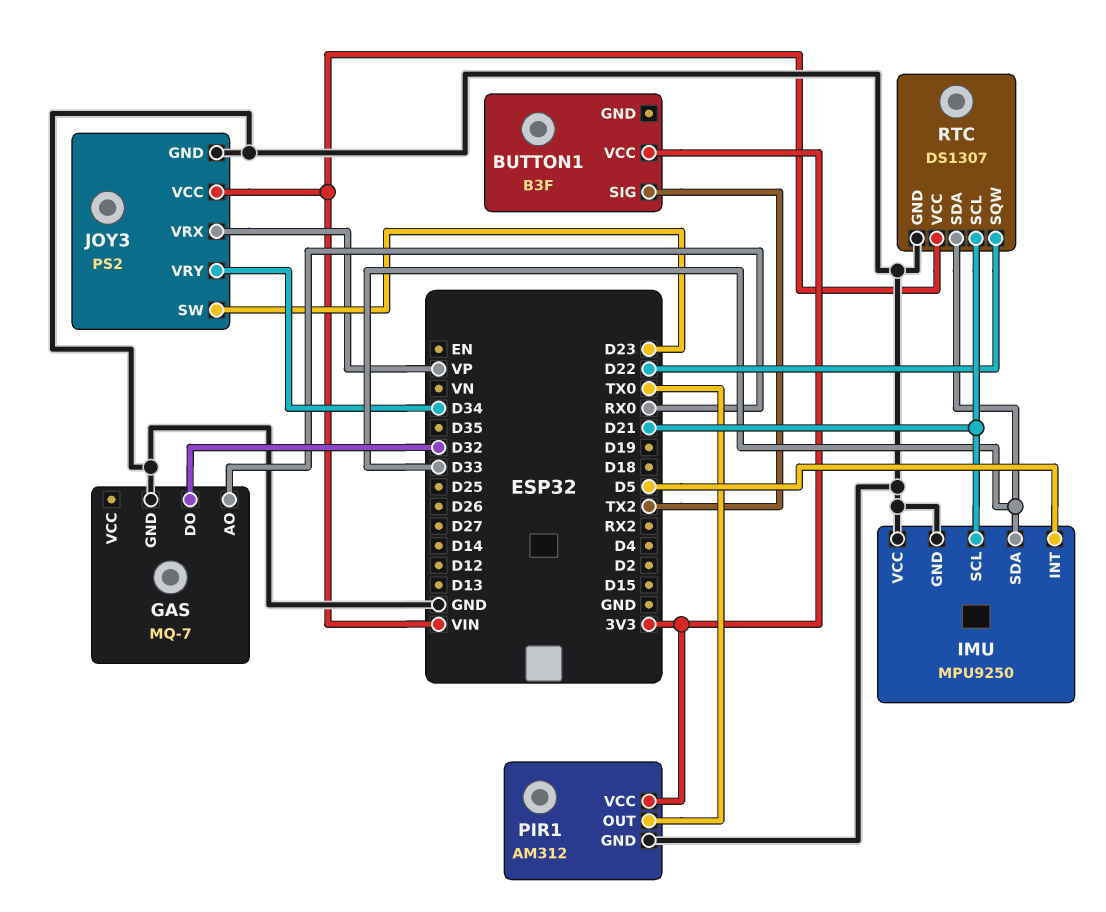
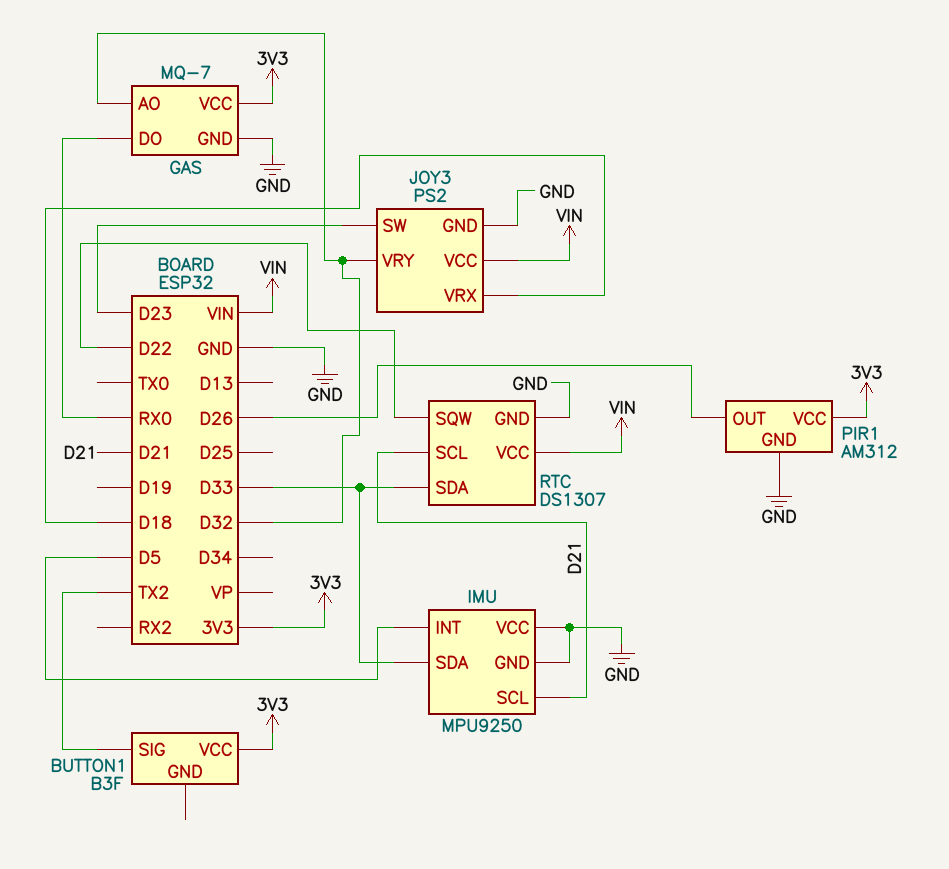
GAS pin AO: RX0 -> D32
GAS pin DO: D32 -> RX0
GAS pin VCC: none -> 3V3
JOY3 pin VRX: VP -> D18
JOY3 pin VRY: D34 -> D32
PIR1 pin OUT: TX0 -> D26

